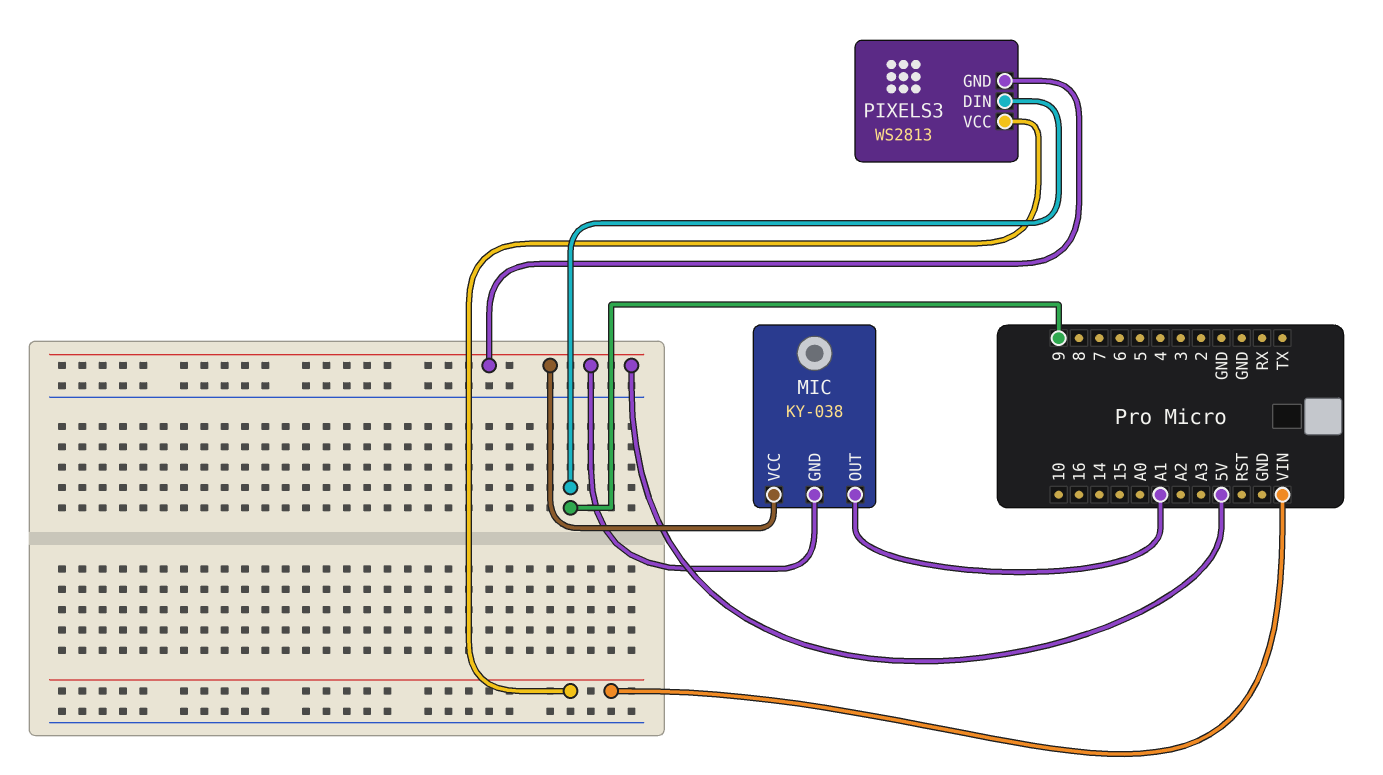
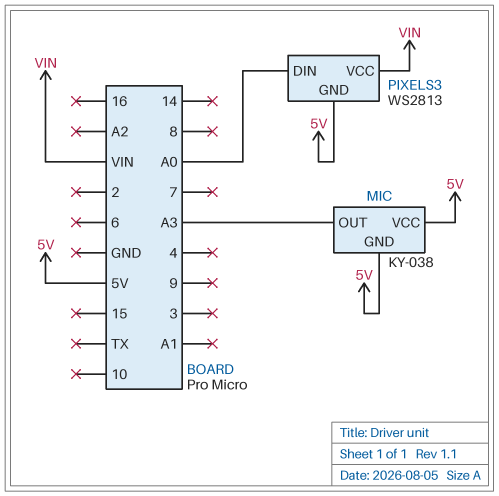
MIC pin OUT: A1 -> A3
PIXELS3 pin DIN: 9 -> A0

